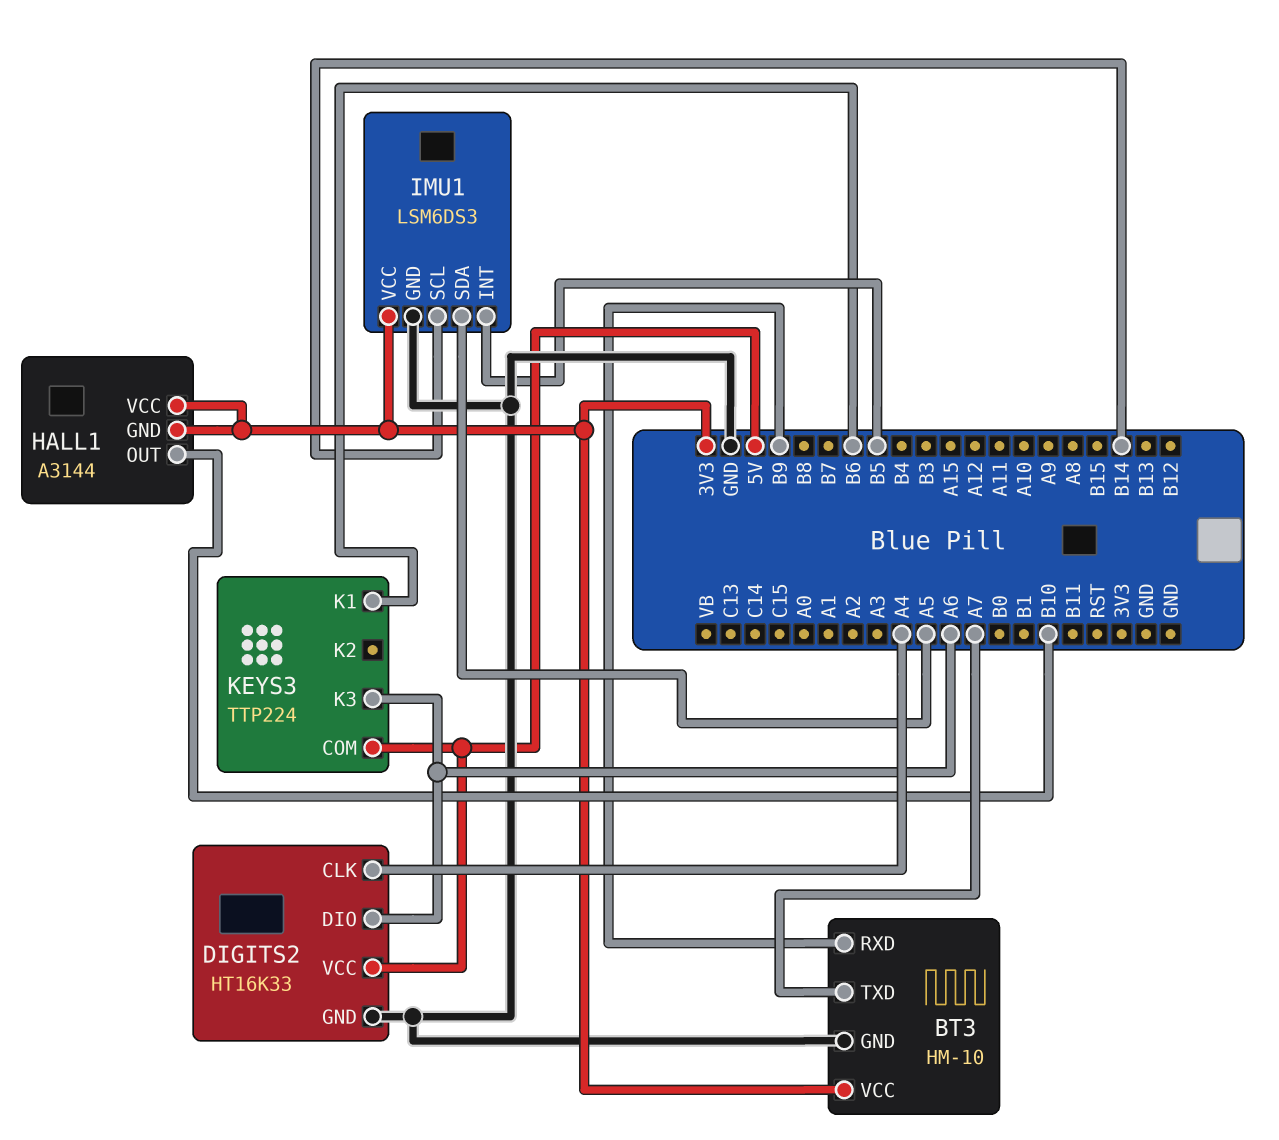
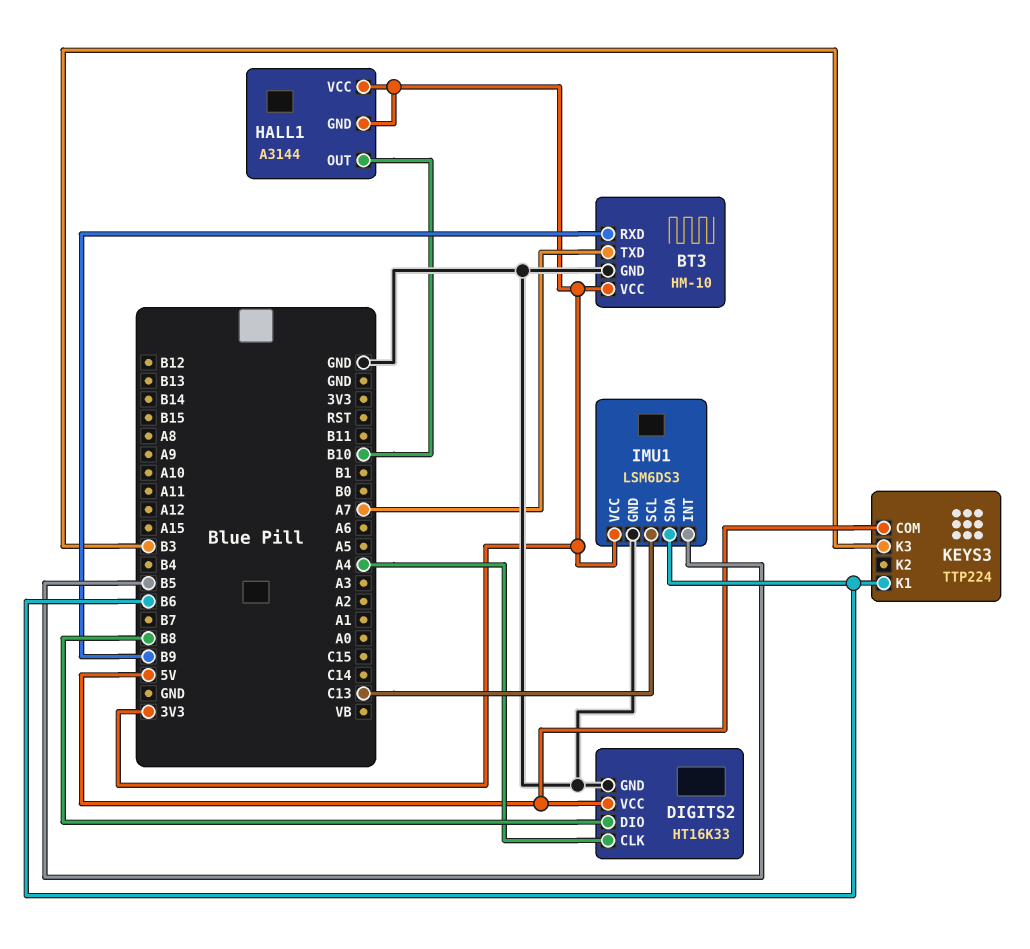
DIGITS2 pin DIO: A6 -> B8
IMU1 pin SCL: B14 -> C13
IMU1 pin SDA: A5 -> B6
KEYS3 pin K3: A6 -> B3

